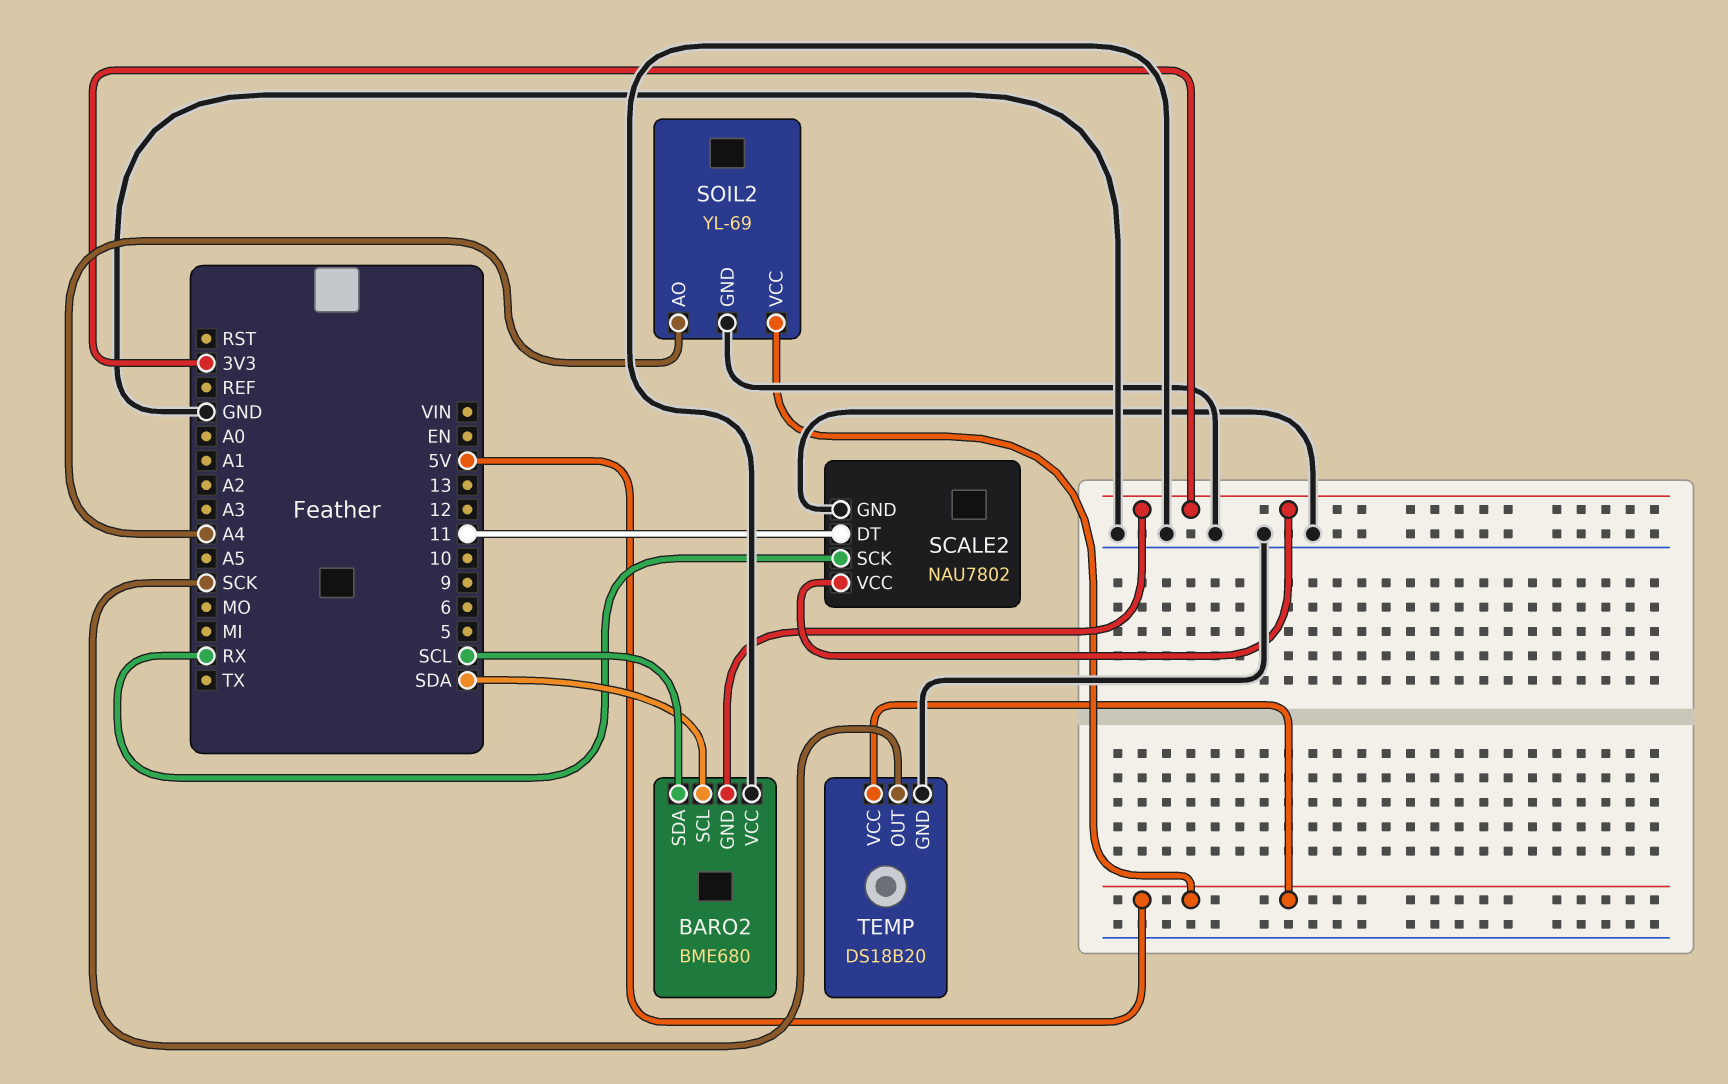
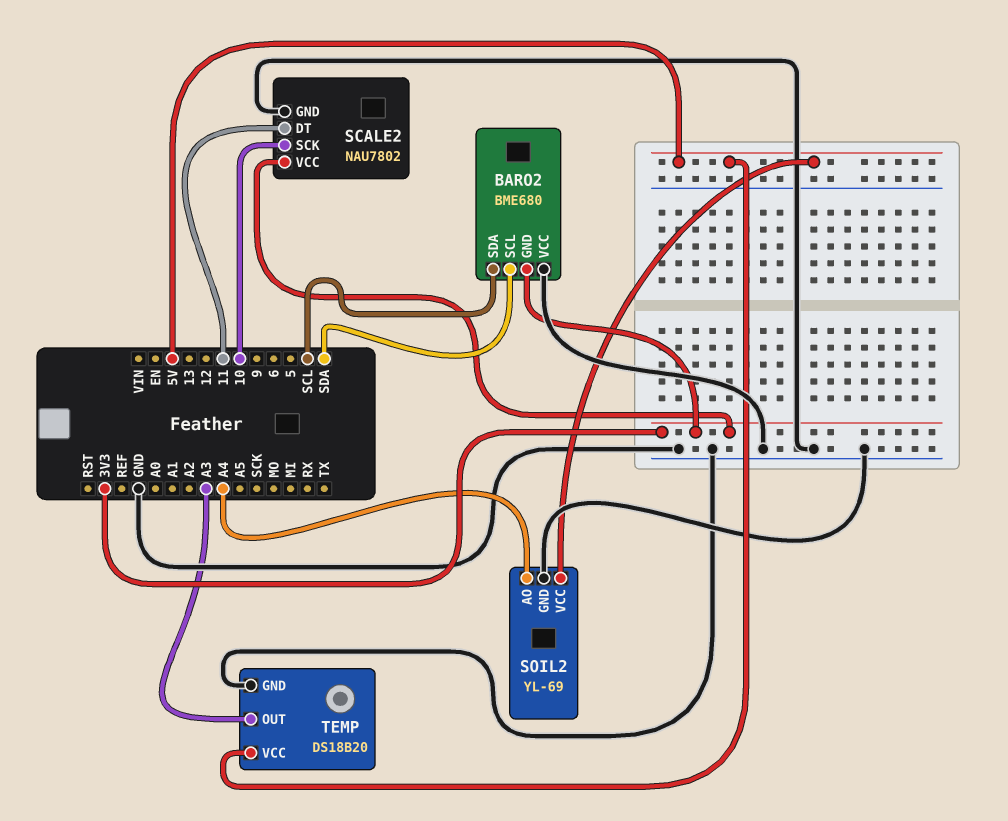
SCALE2 pin SCK: RX -> 10
TEMP pin OUT: SCK -> A3

